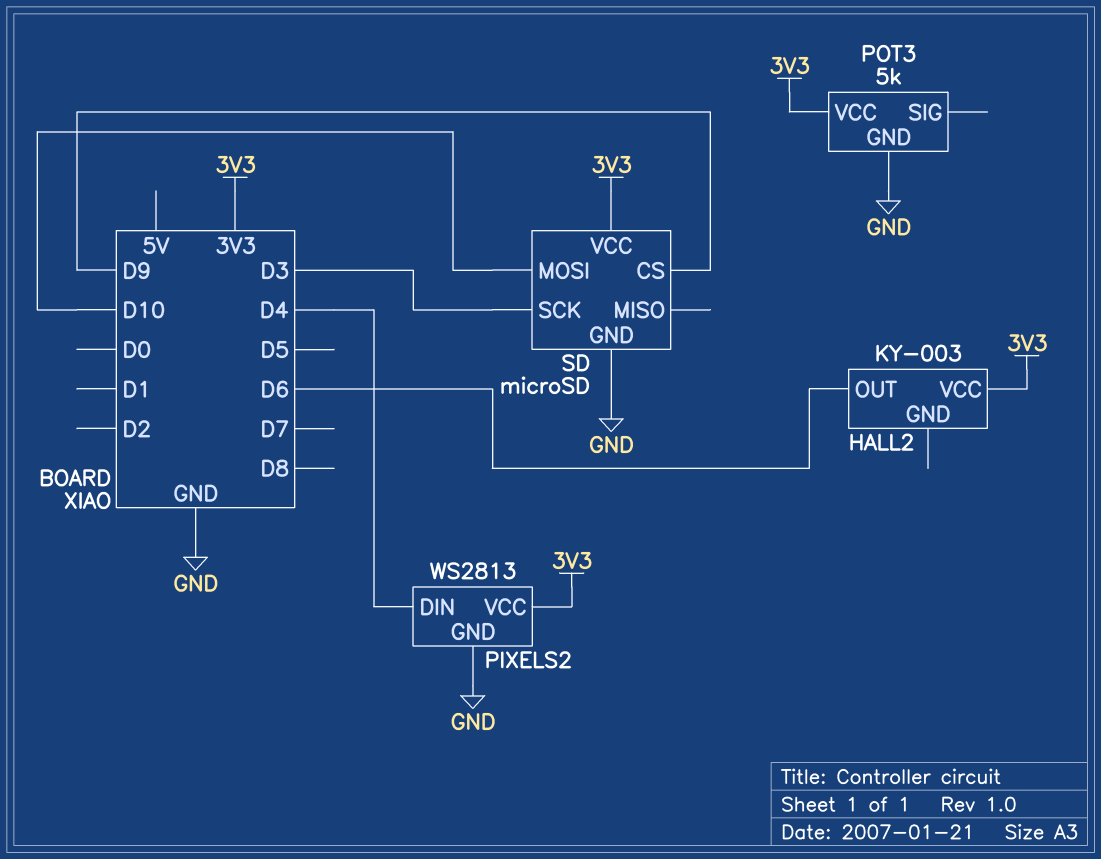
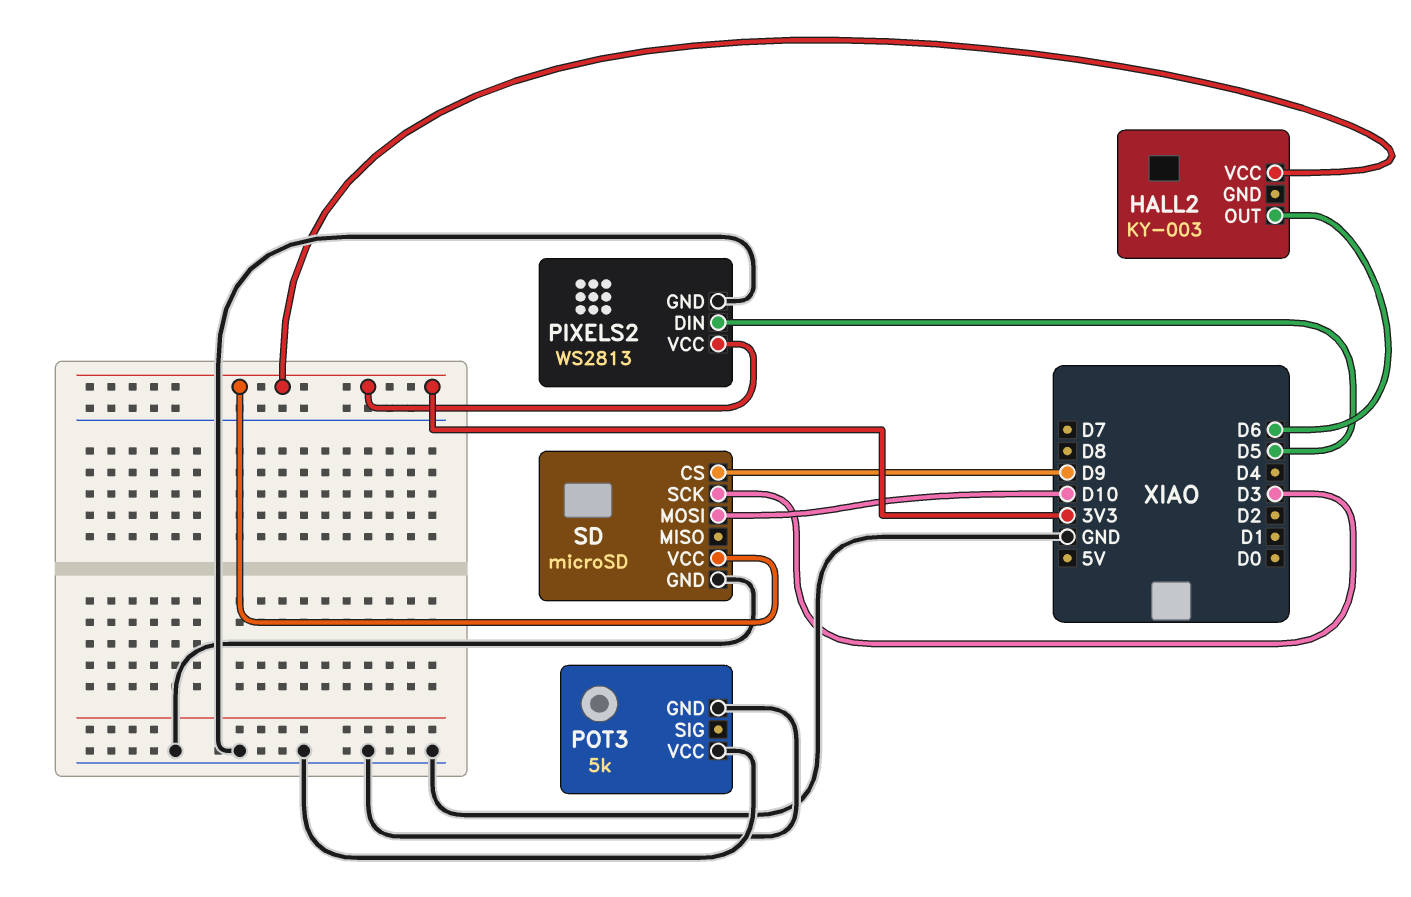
PIXELS2 pin DIN: D4 -> D5
POT3 pin VCC: 3V3 -> GND

